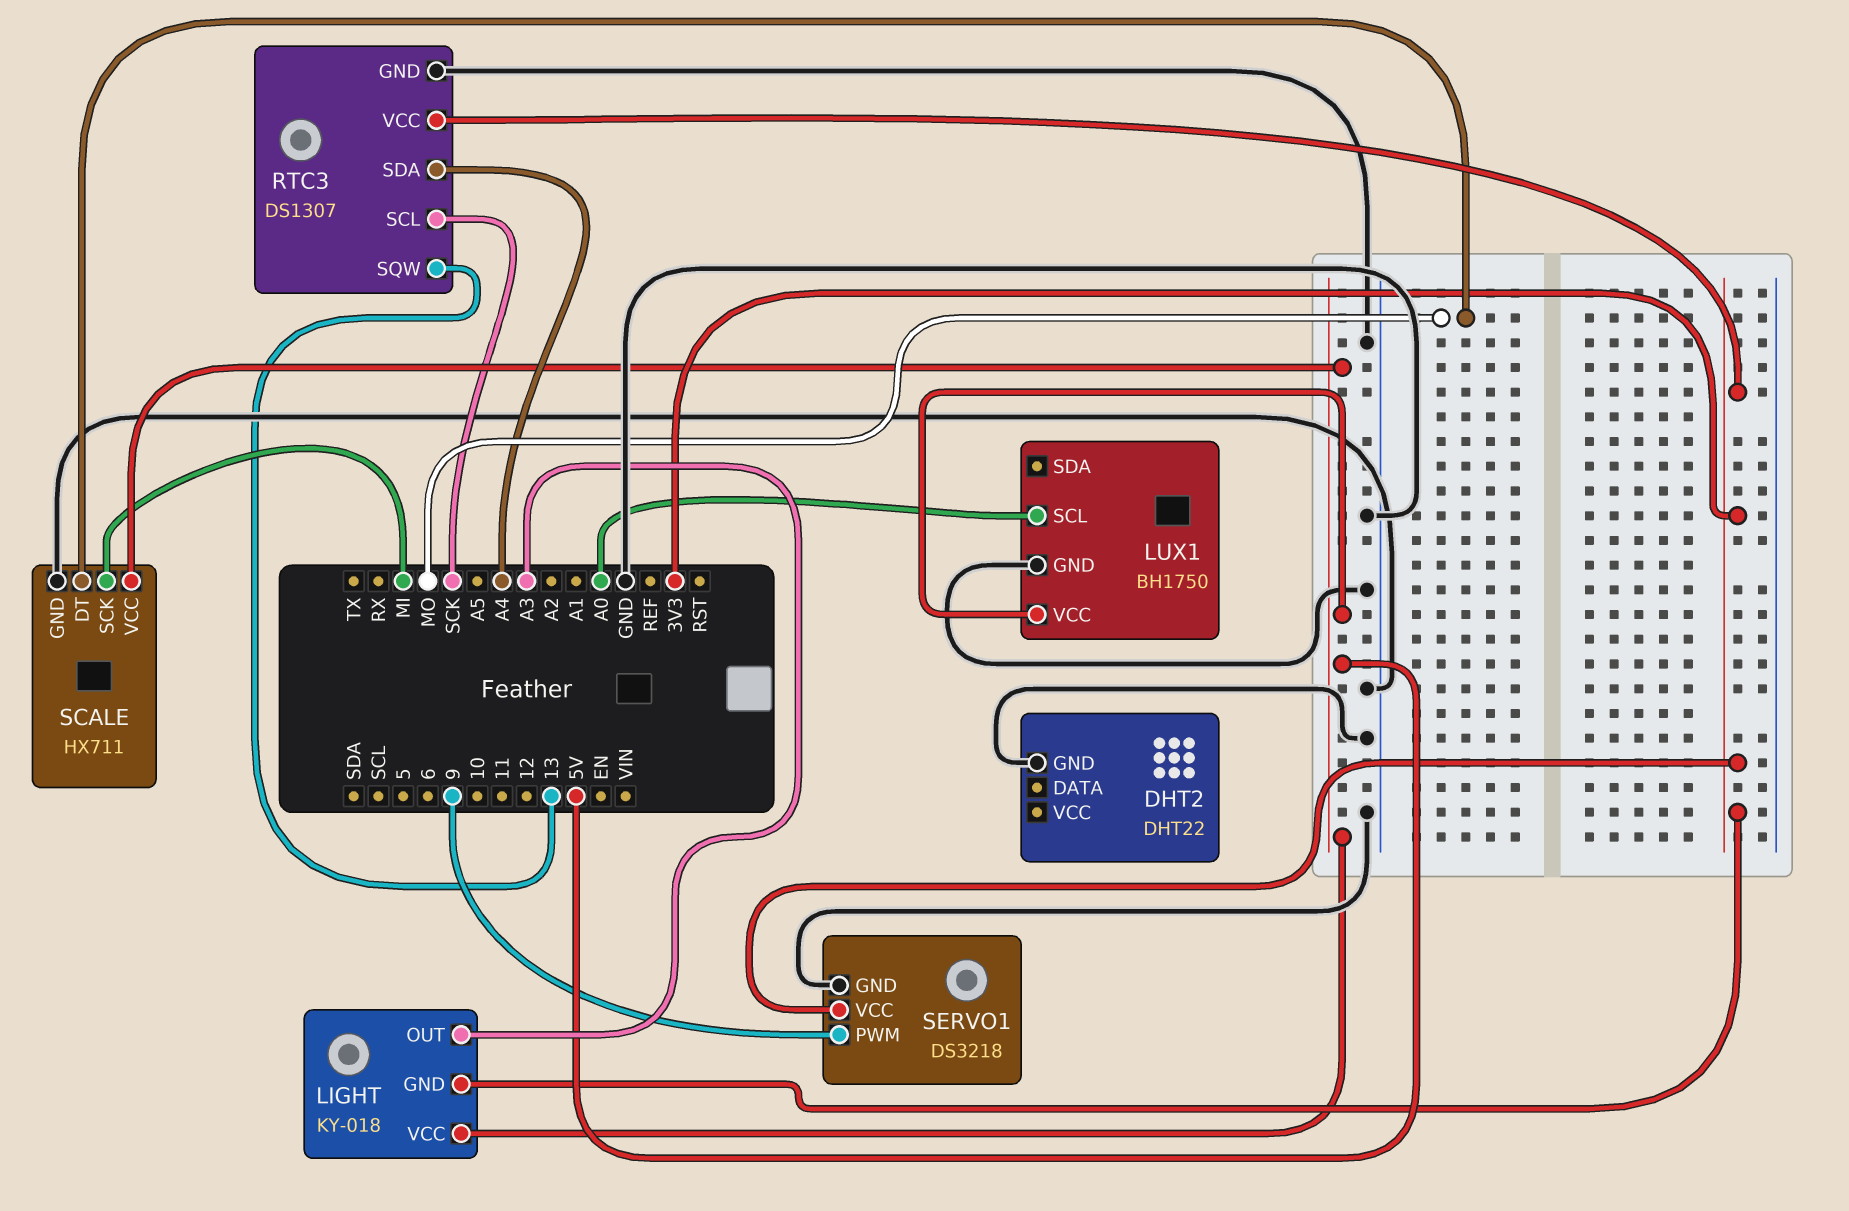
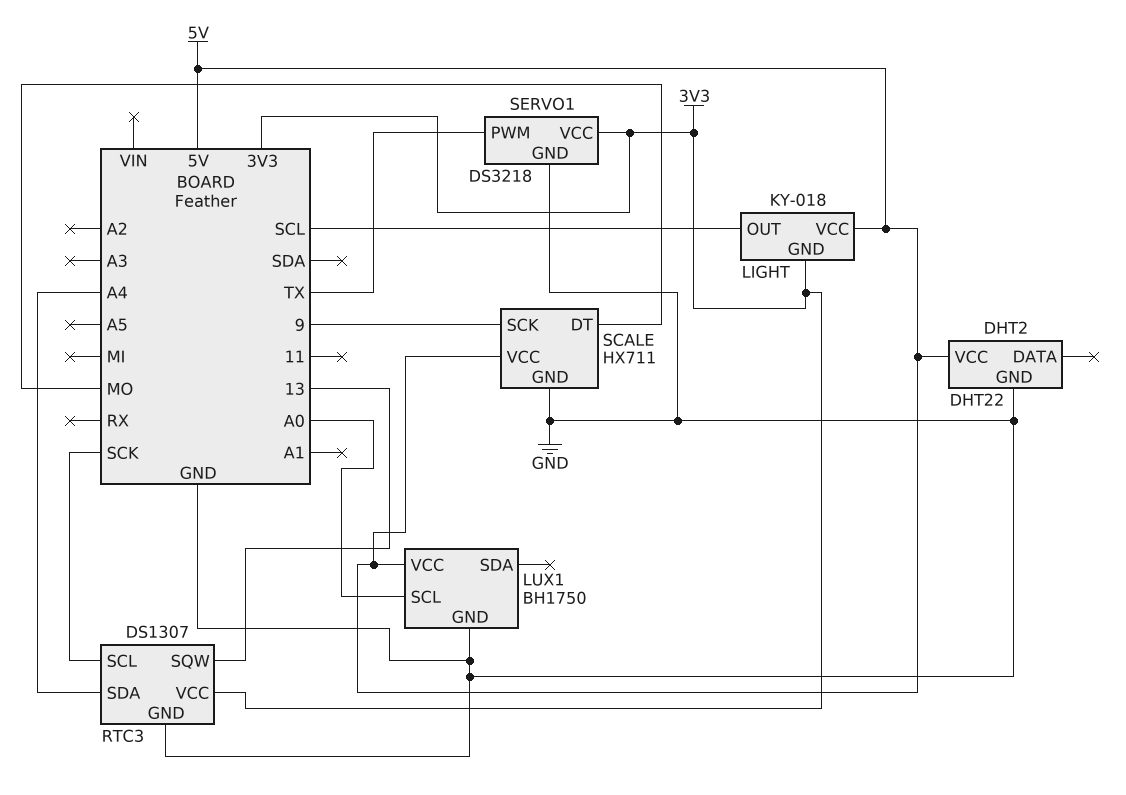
DHT2 pin VCC: none -> 5V
LIGHT pin OUT: A3 -> SCL
SCALE pin SCK: MI -> 9
SERVO1 pin PWM: 9 -> TX

